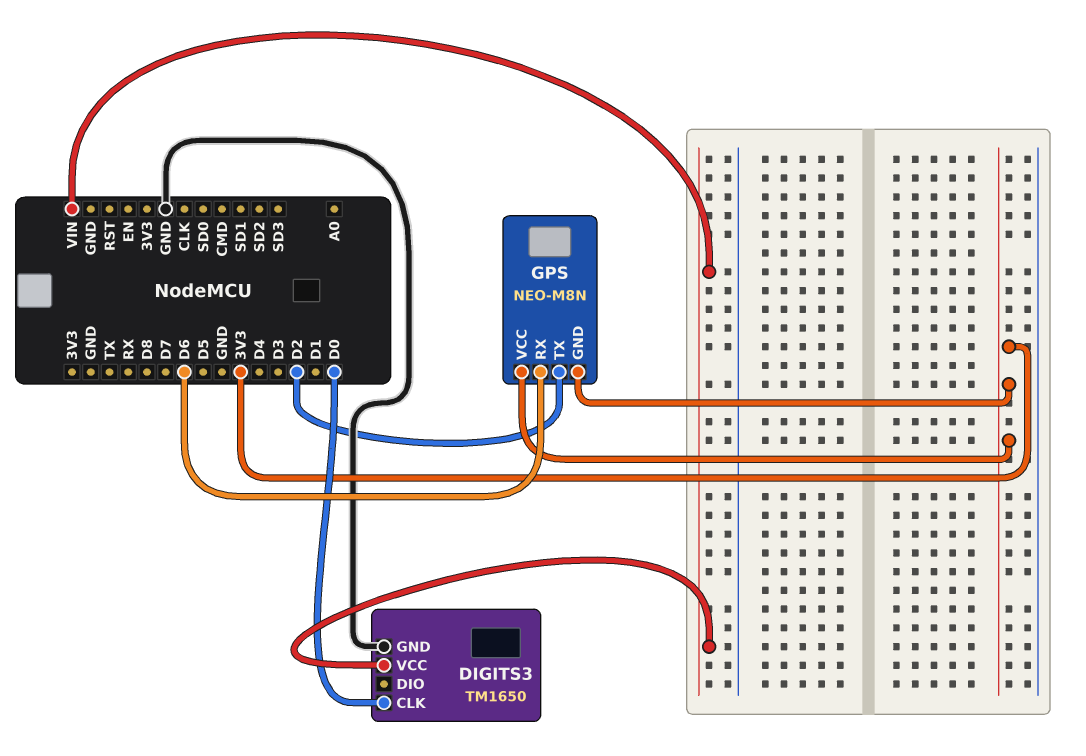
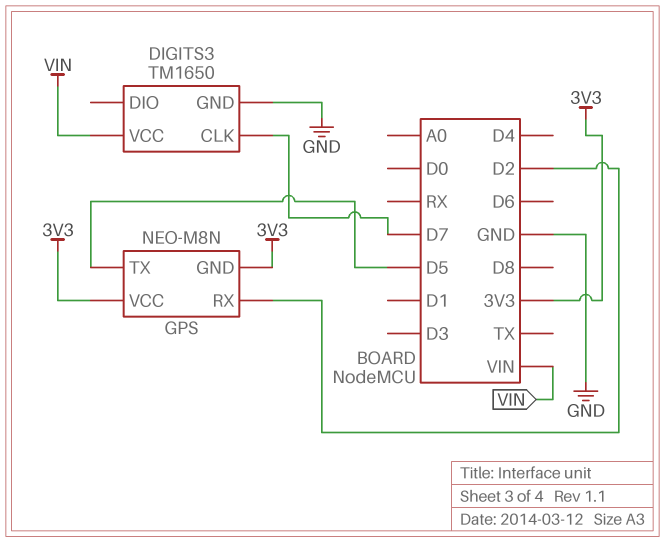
DIGITS3 pin CLK: D0 -> D7
GPS pin RX: D6 -> D2
GPS pin TX: D2 -> D5

